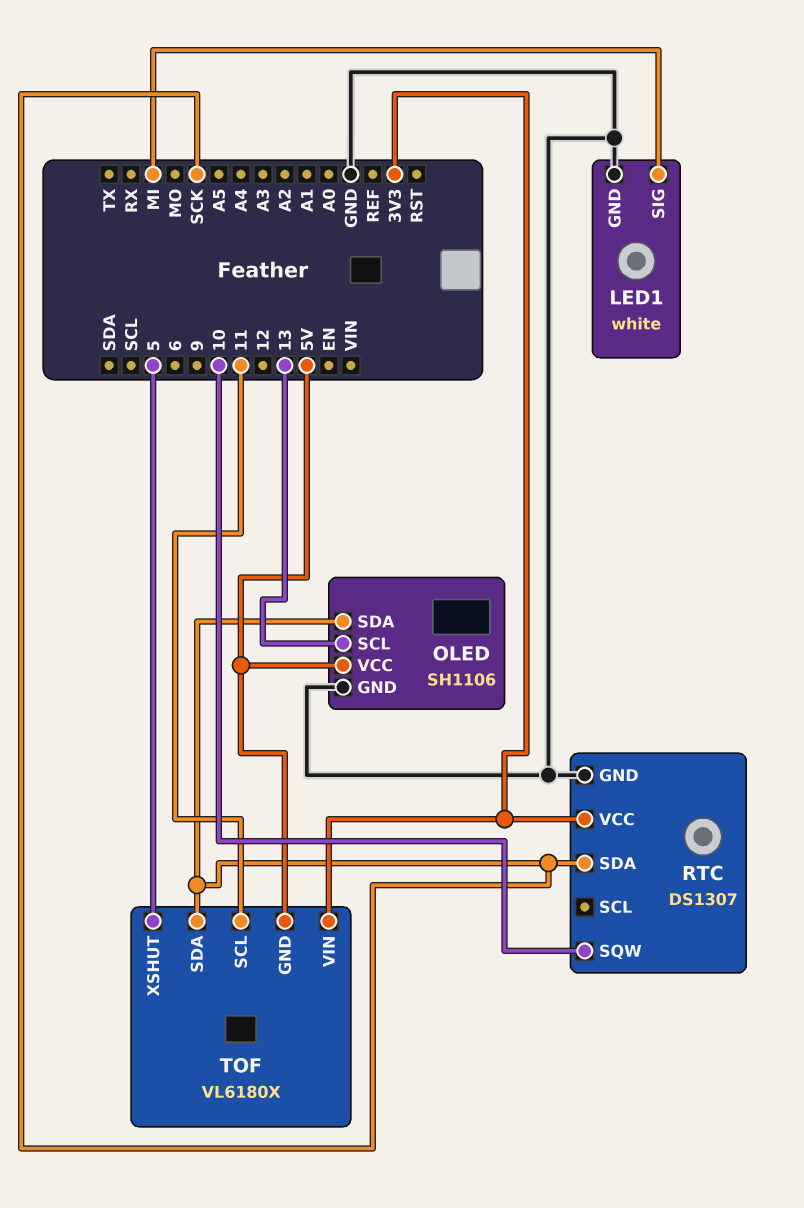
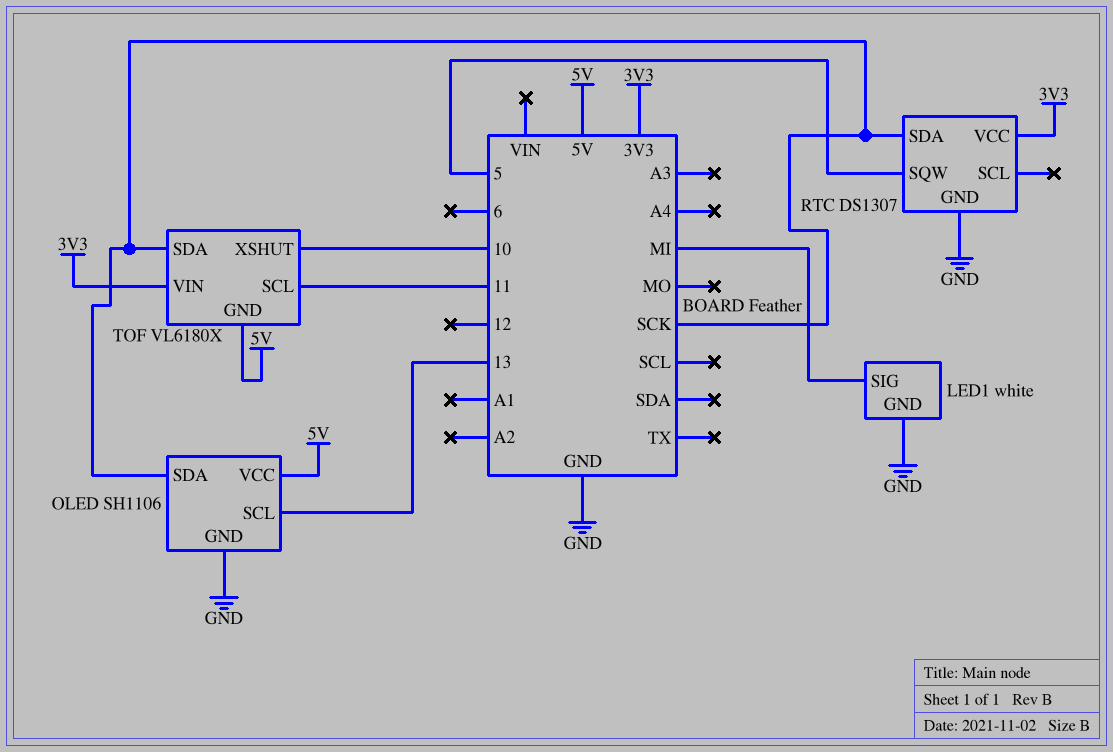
RTC pin SQW: 10 -> 5
TOF pin XSHUT: 5 -> 10

